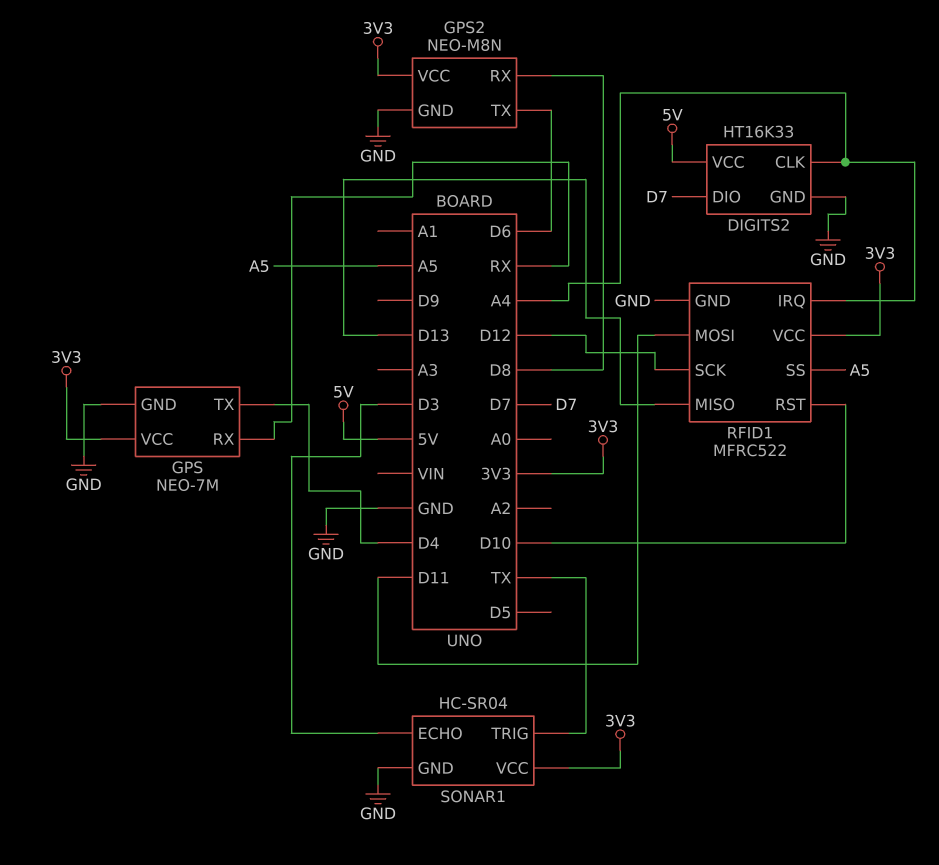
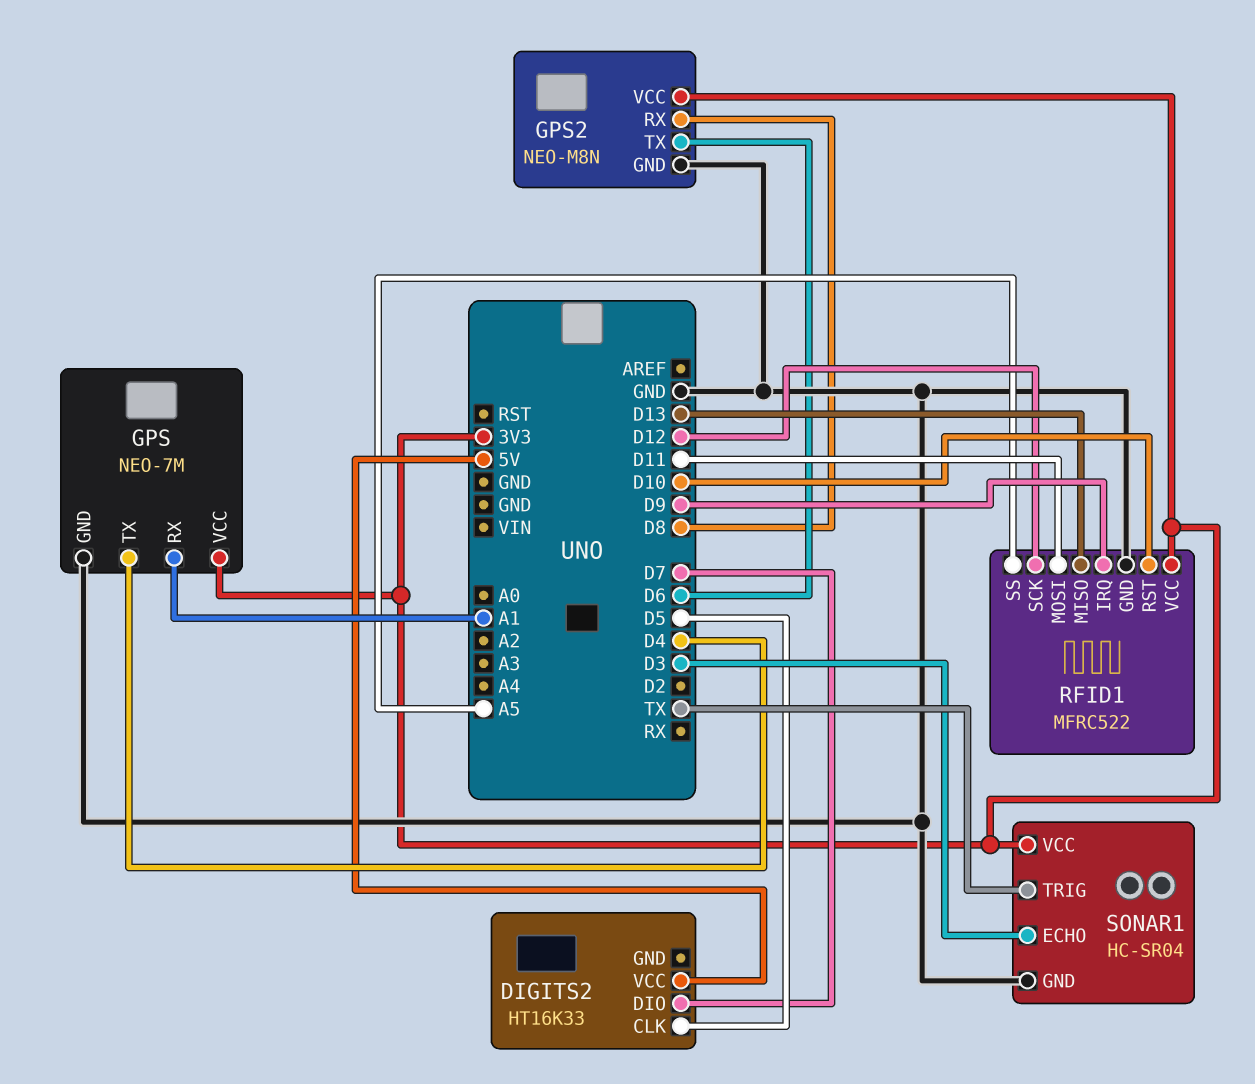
DIGITS2 pin CLK: A4 -> D5
DIGITS2 pin GND: GND -> none
GPS pin RX: RX -> A1
RFID1 pin IRQ: A4 -> D9

